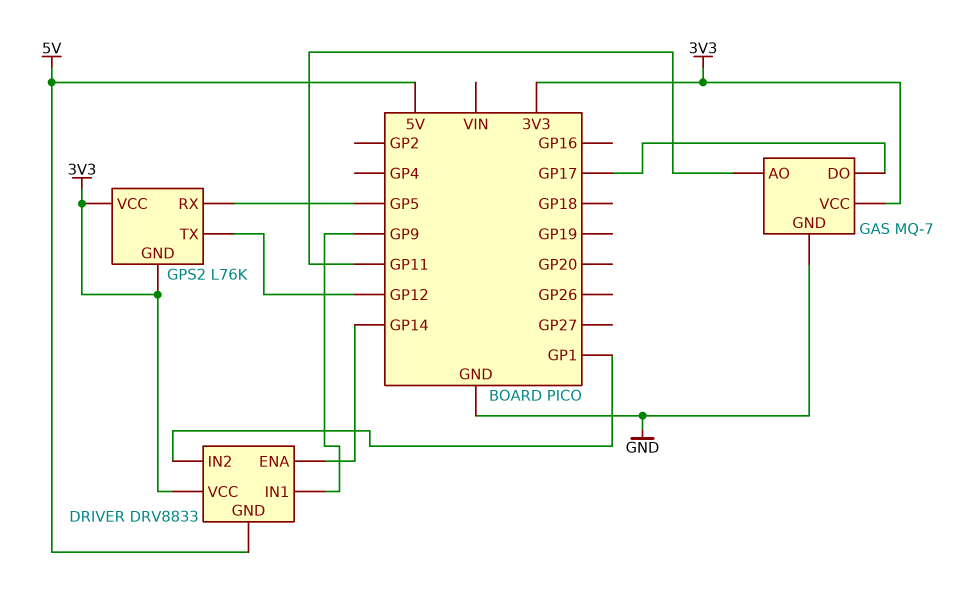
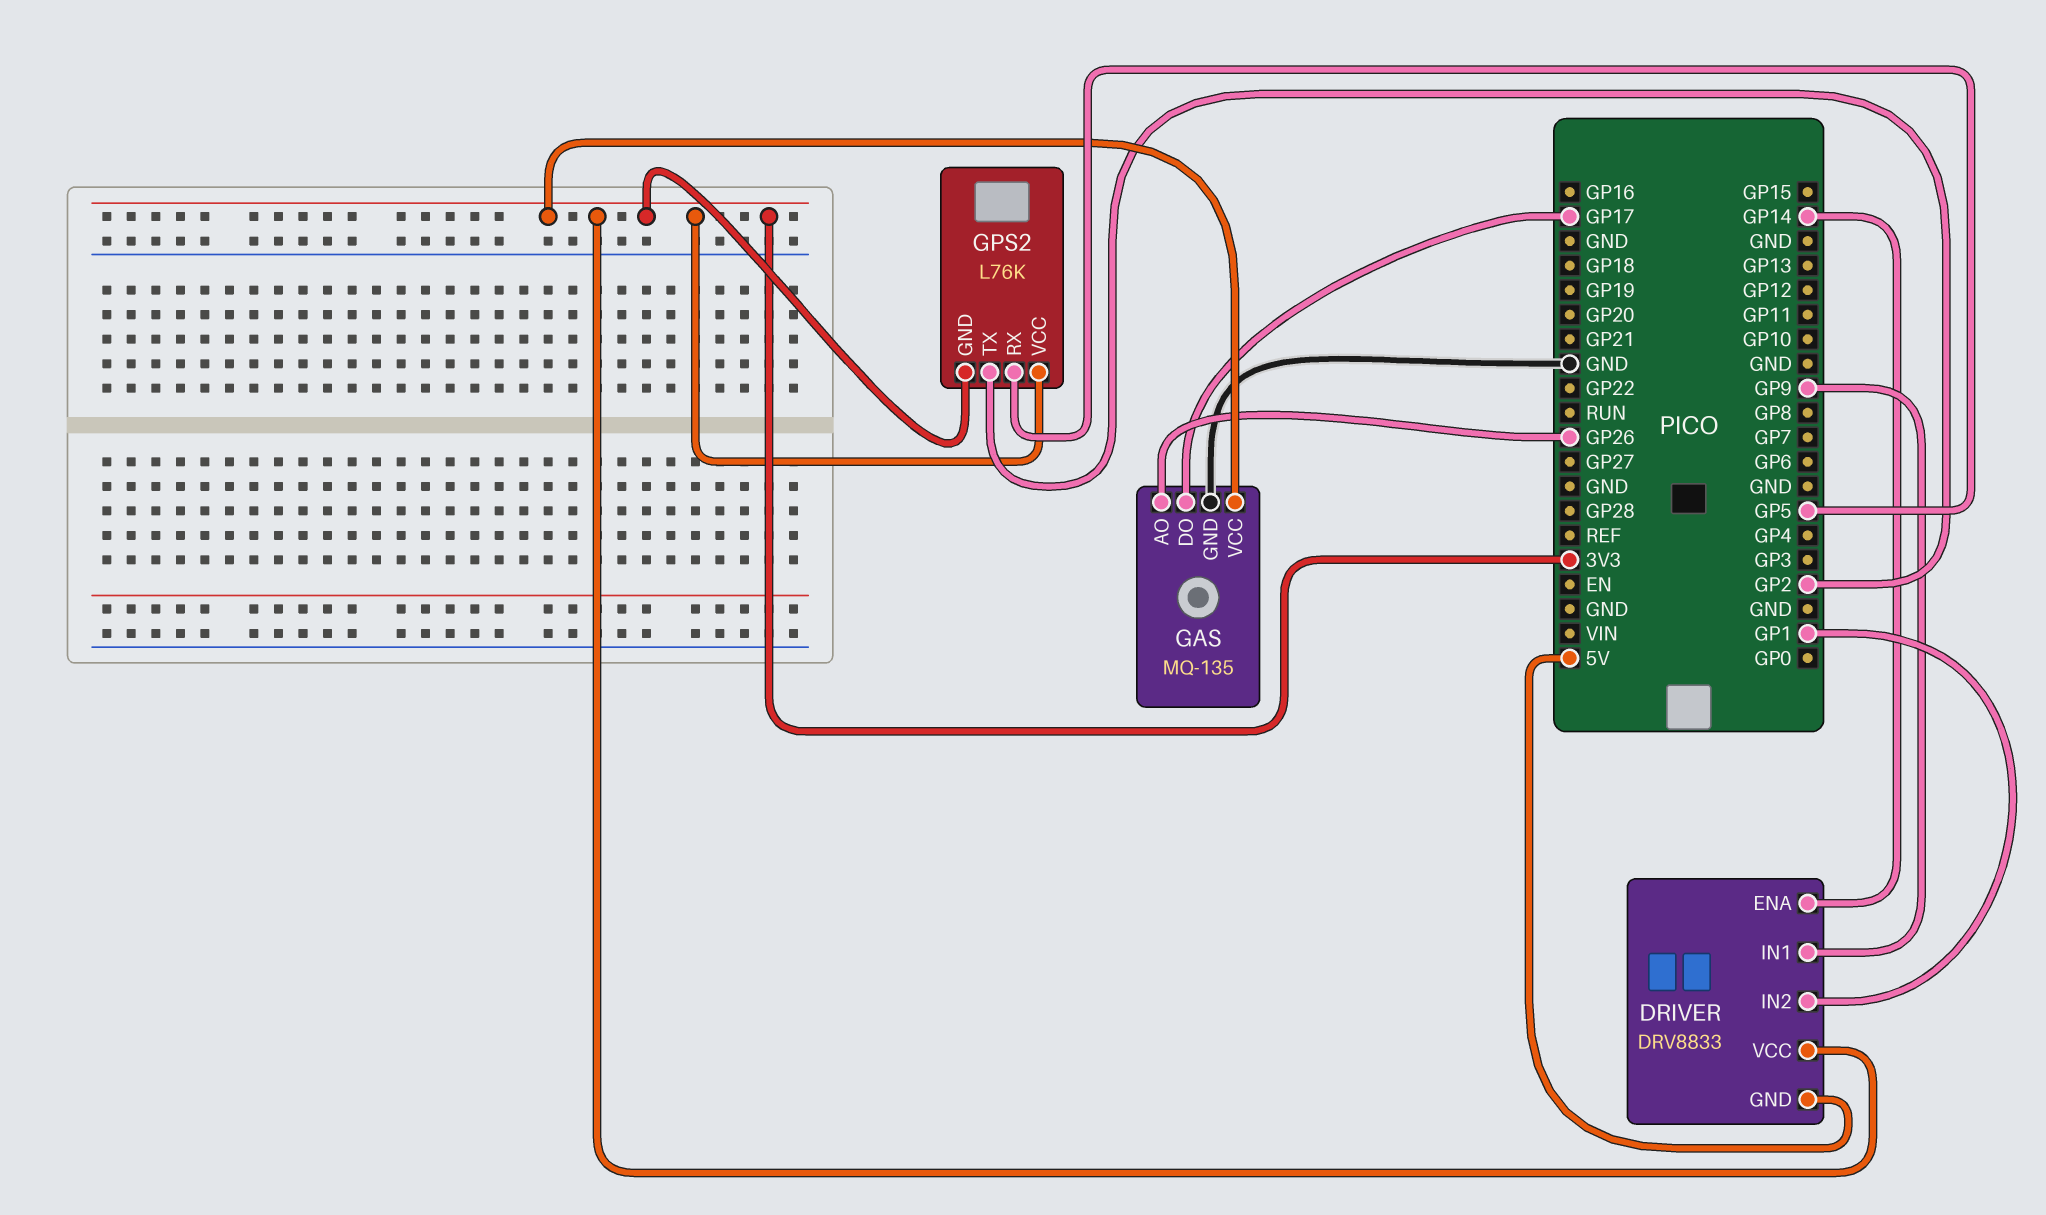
GAS: MQ-7 -> MQ-135
GAS pin AO: GP11 -> GP26
GPS2 pin TX: GP12 -> GP2

